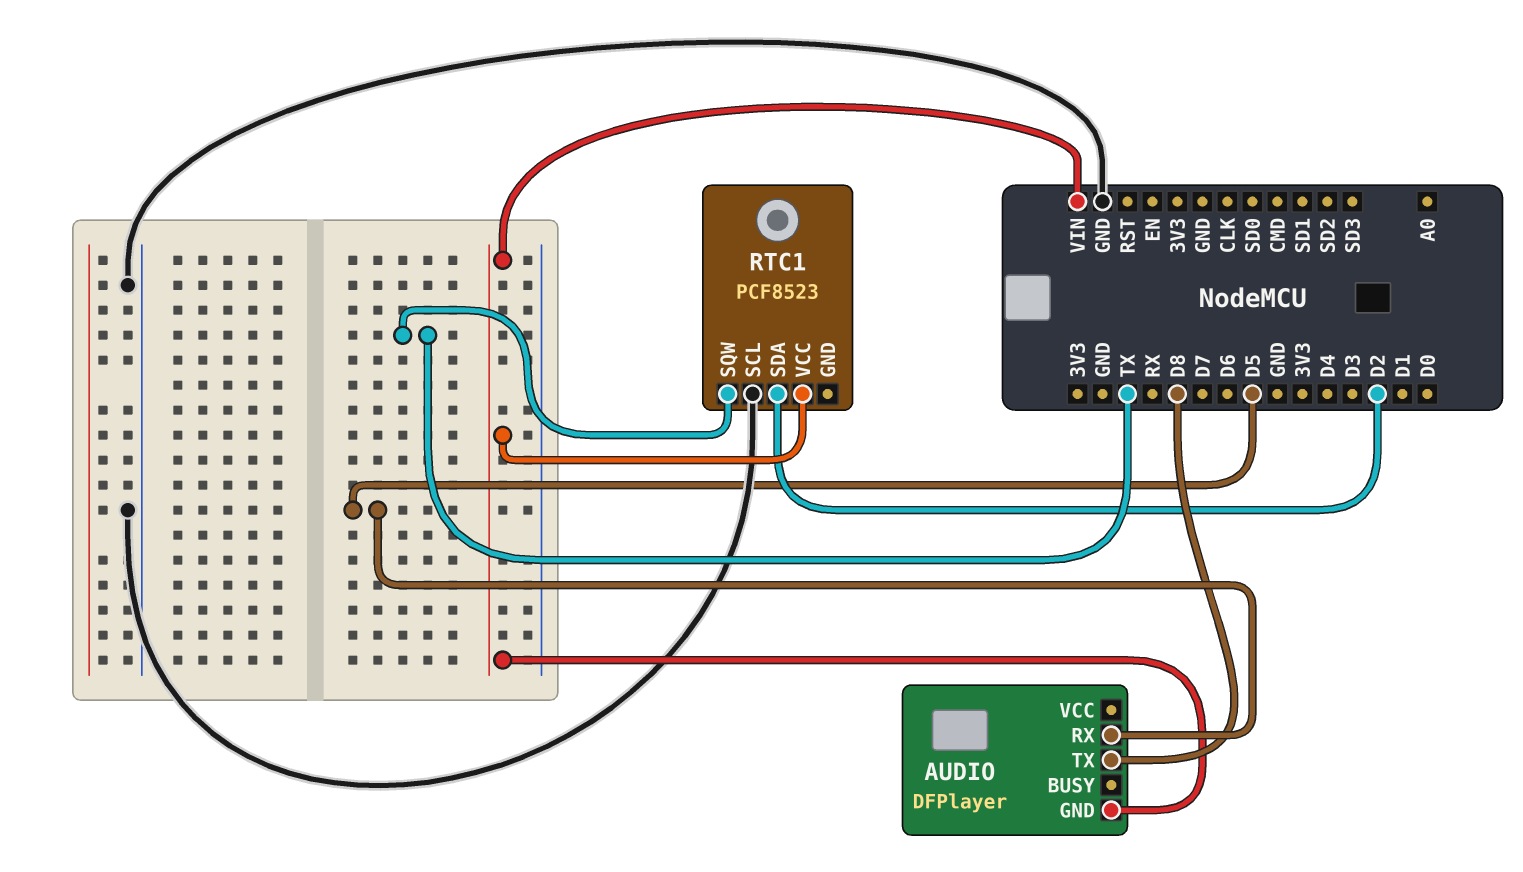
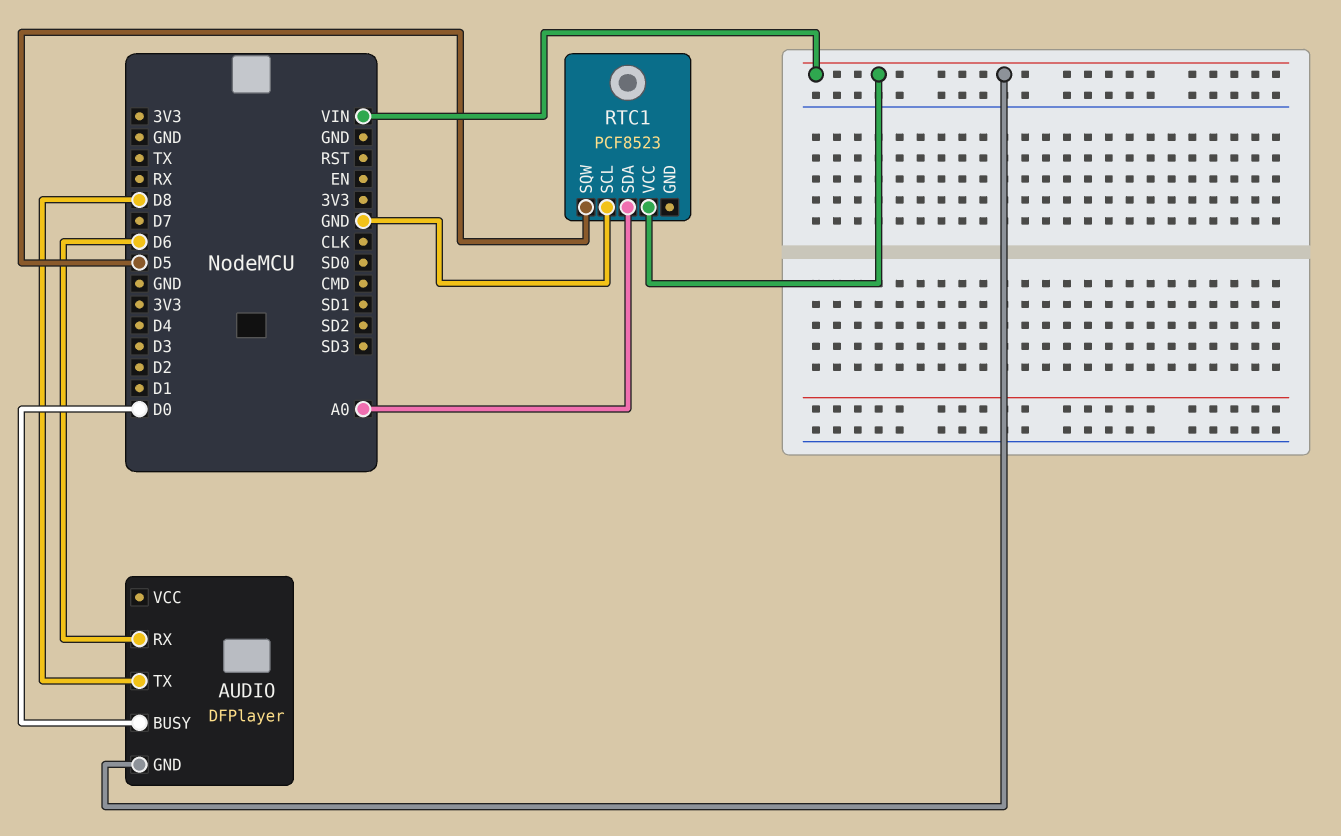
AUDIO pin BUSY: none -> D0
AUDIO pin RX: D5 -> D6
RTC1 pin SDA: D2 -> A0
RTC1 pin SQW: TX -> D5

